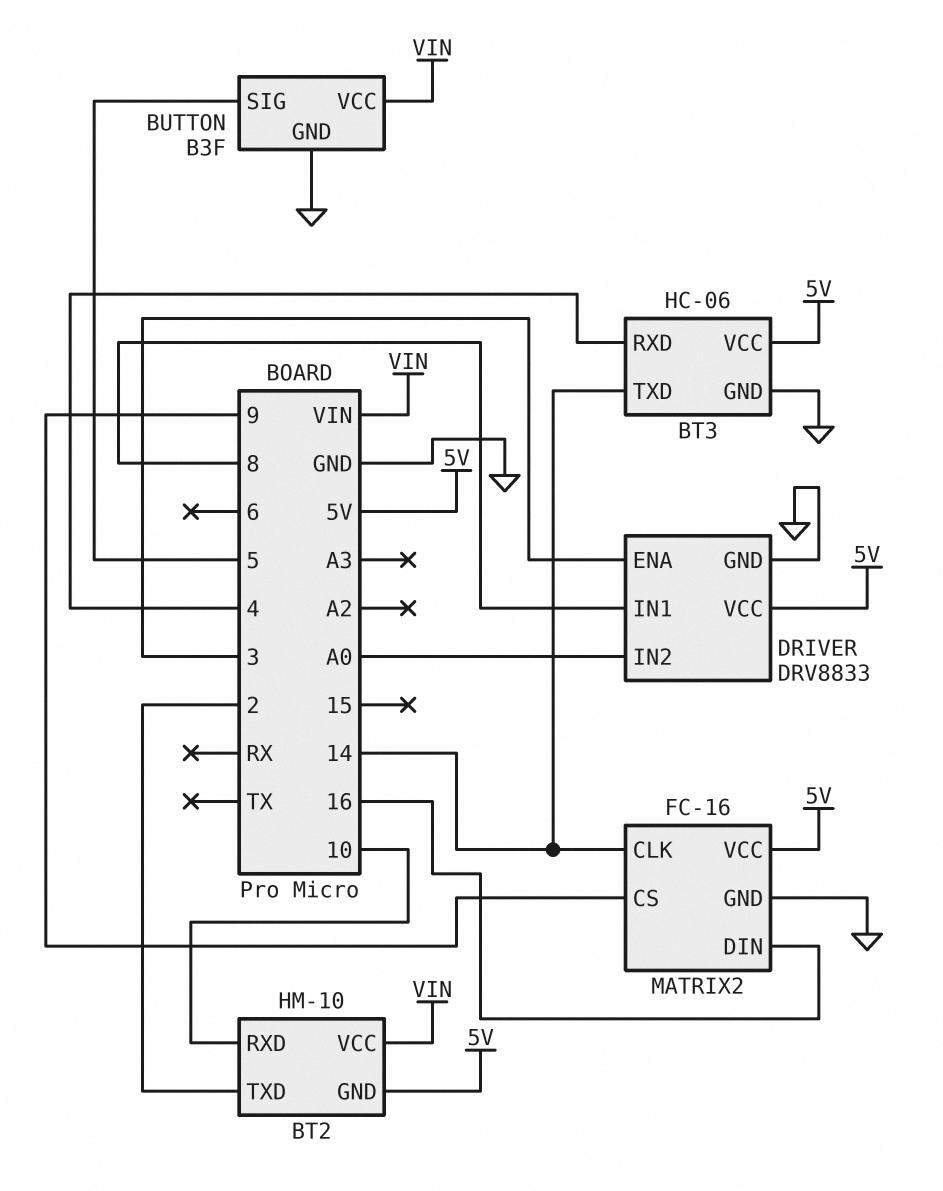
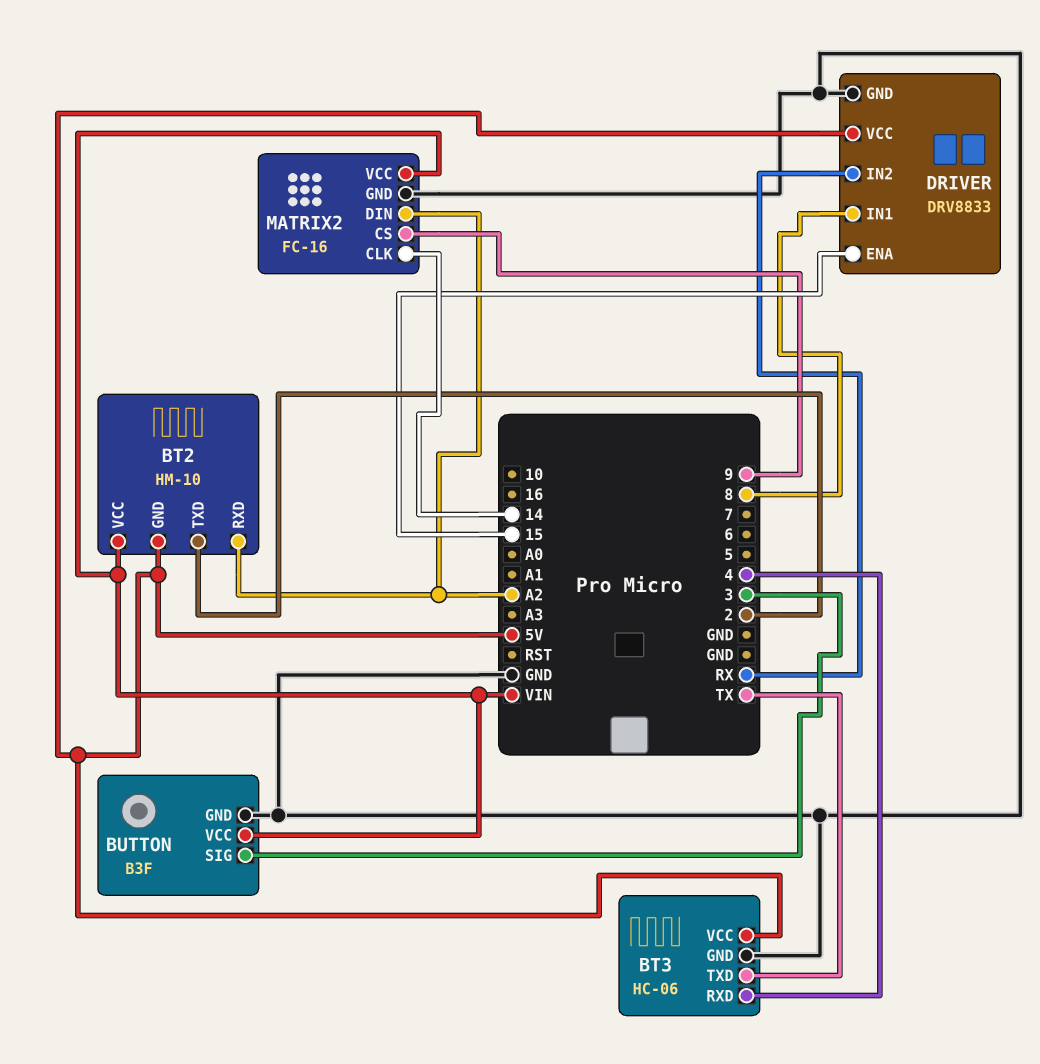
BT2 pin RXD: 10 -> A2
BT3 pin TXD: 14 -> TX
BUTTON pin SIG: 5 -> 3
DRIVER pin ENA: 3 -> 15
DRIVER pin IN2: A0 -> RX
MATRIX2 pin DIN: 16 -> A2
MATRIX2 pin VCC: 5V -> VIN

